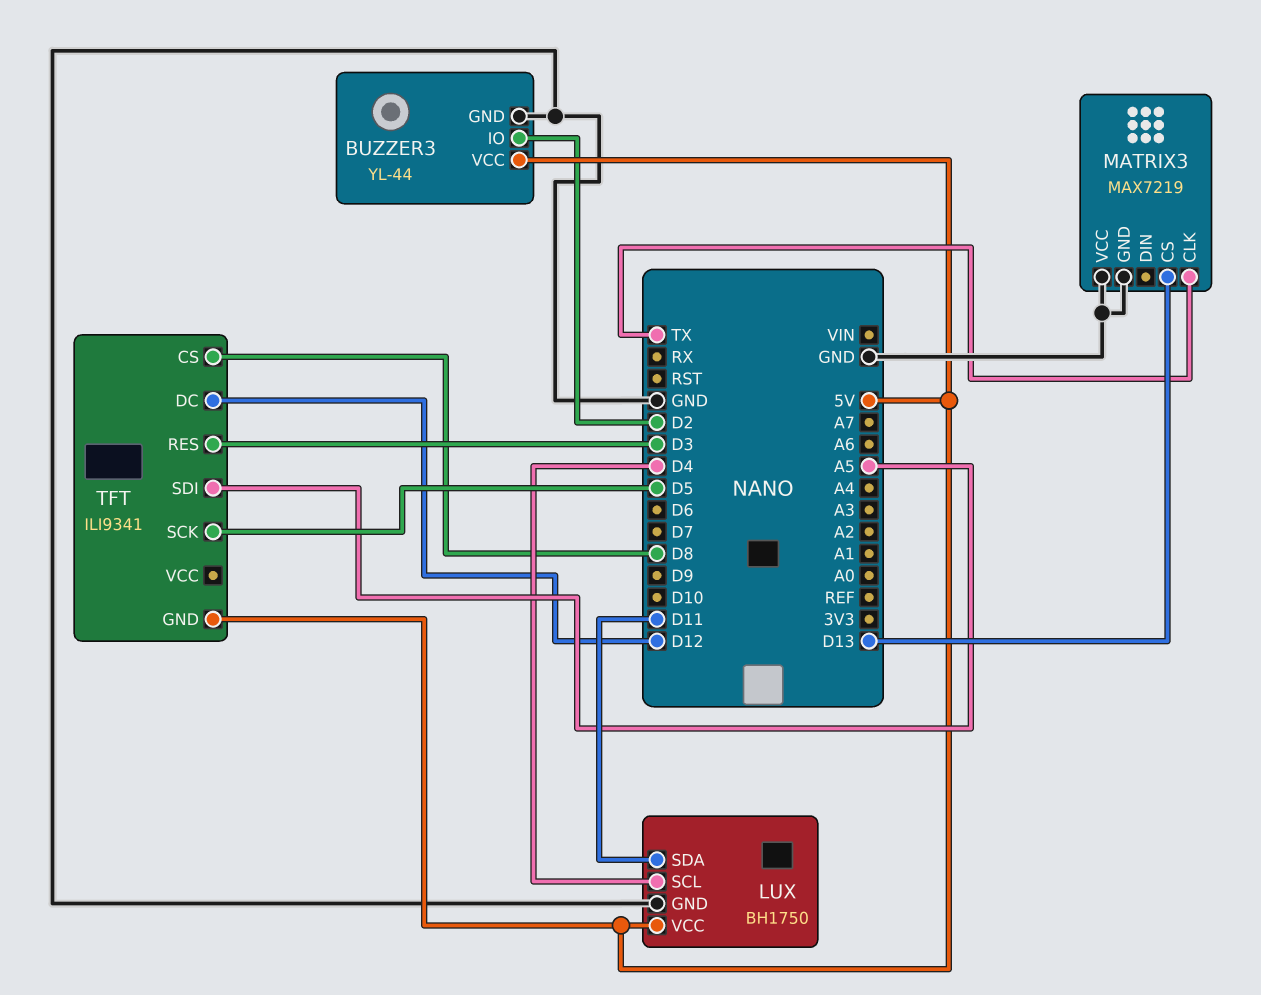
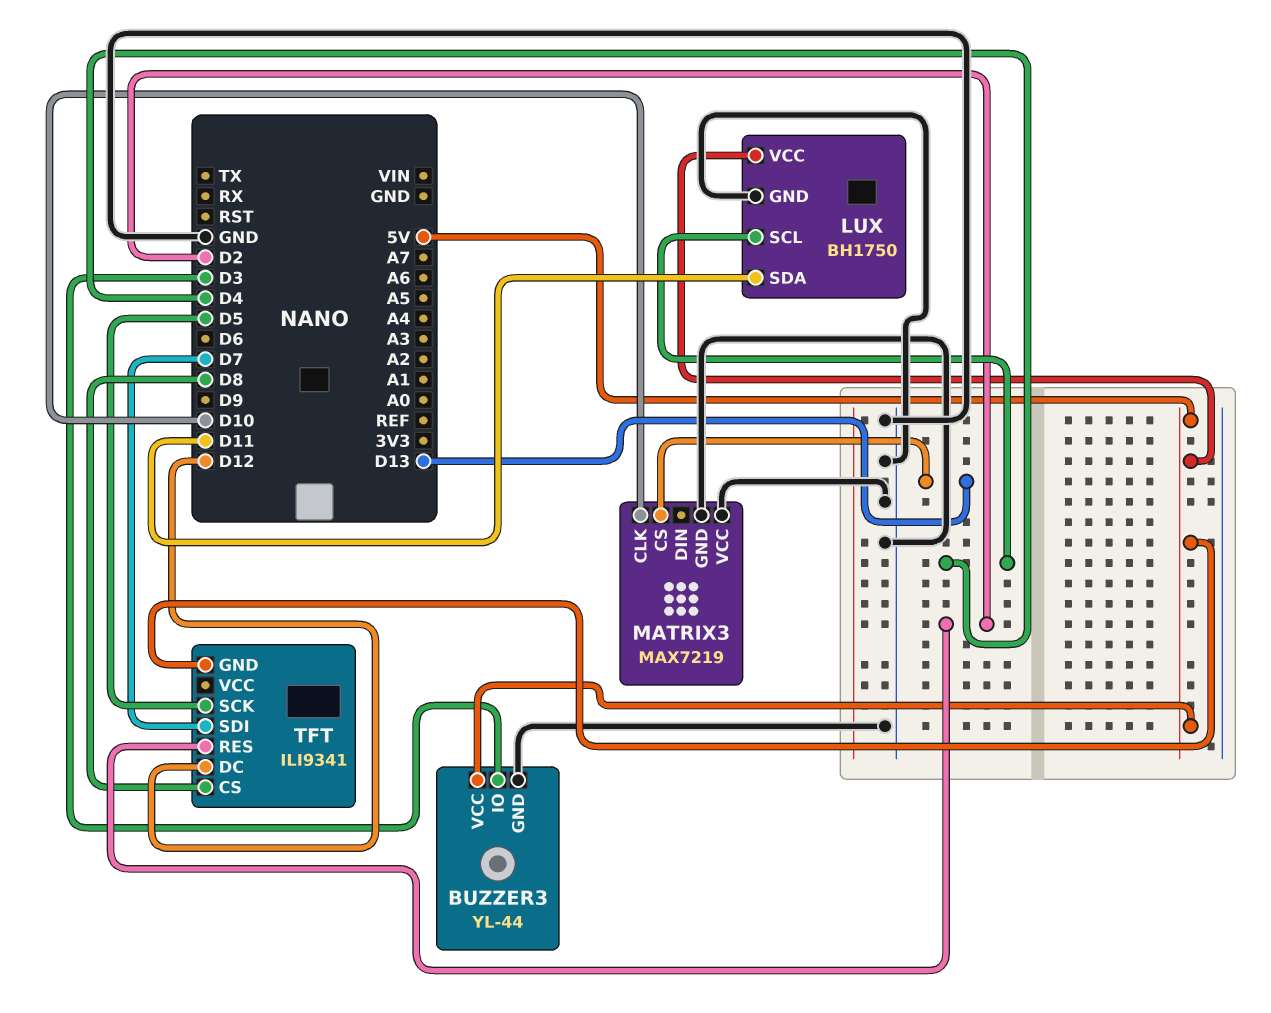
BUZZER3 pin IO: D2 -> D3
MATRIX3 pin CLK: TX -> D10
TFT pin RES: D3 -> D2
TFT pin SDI: A5 -> D7

